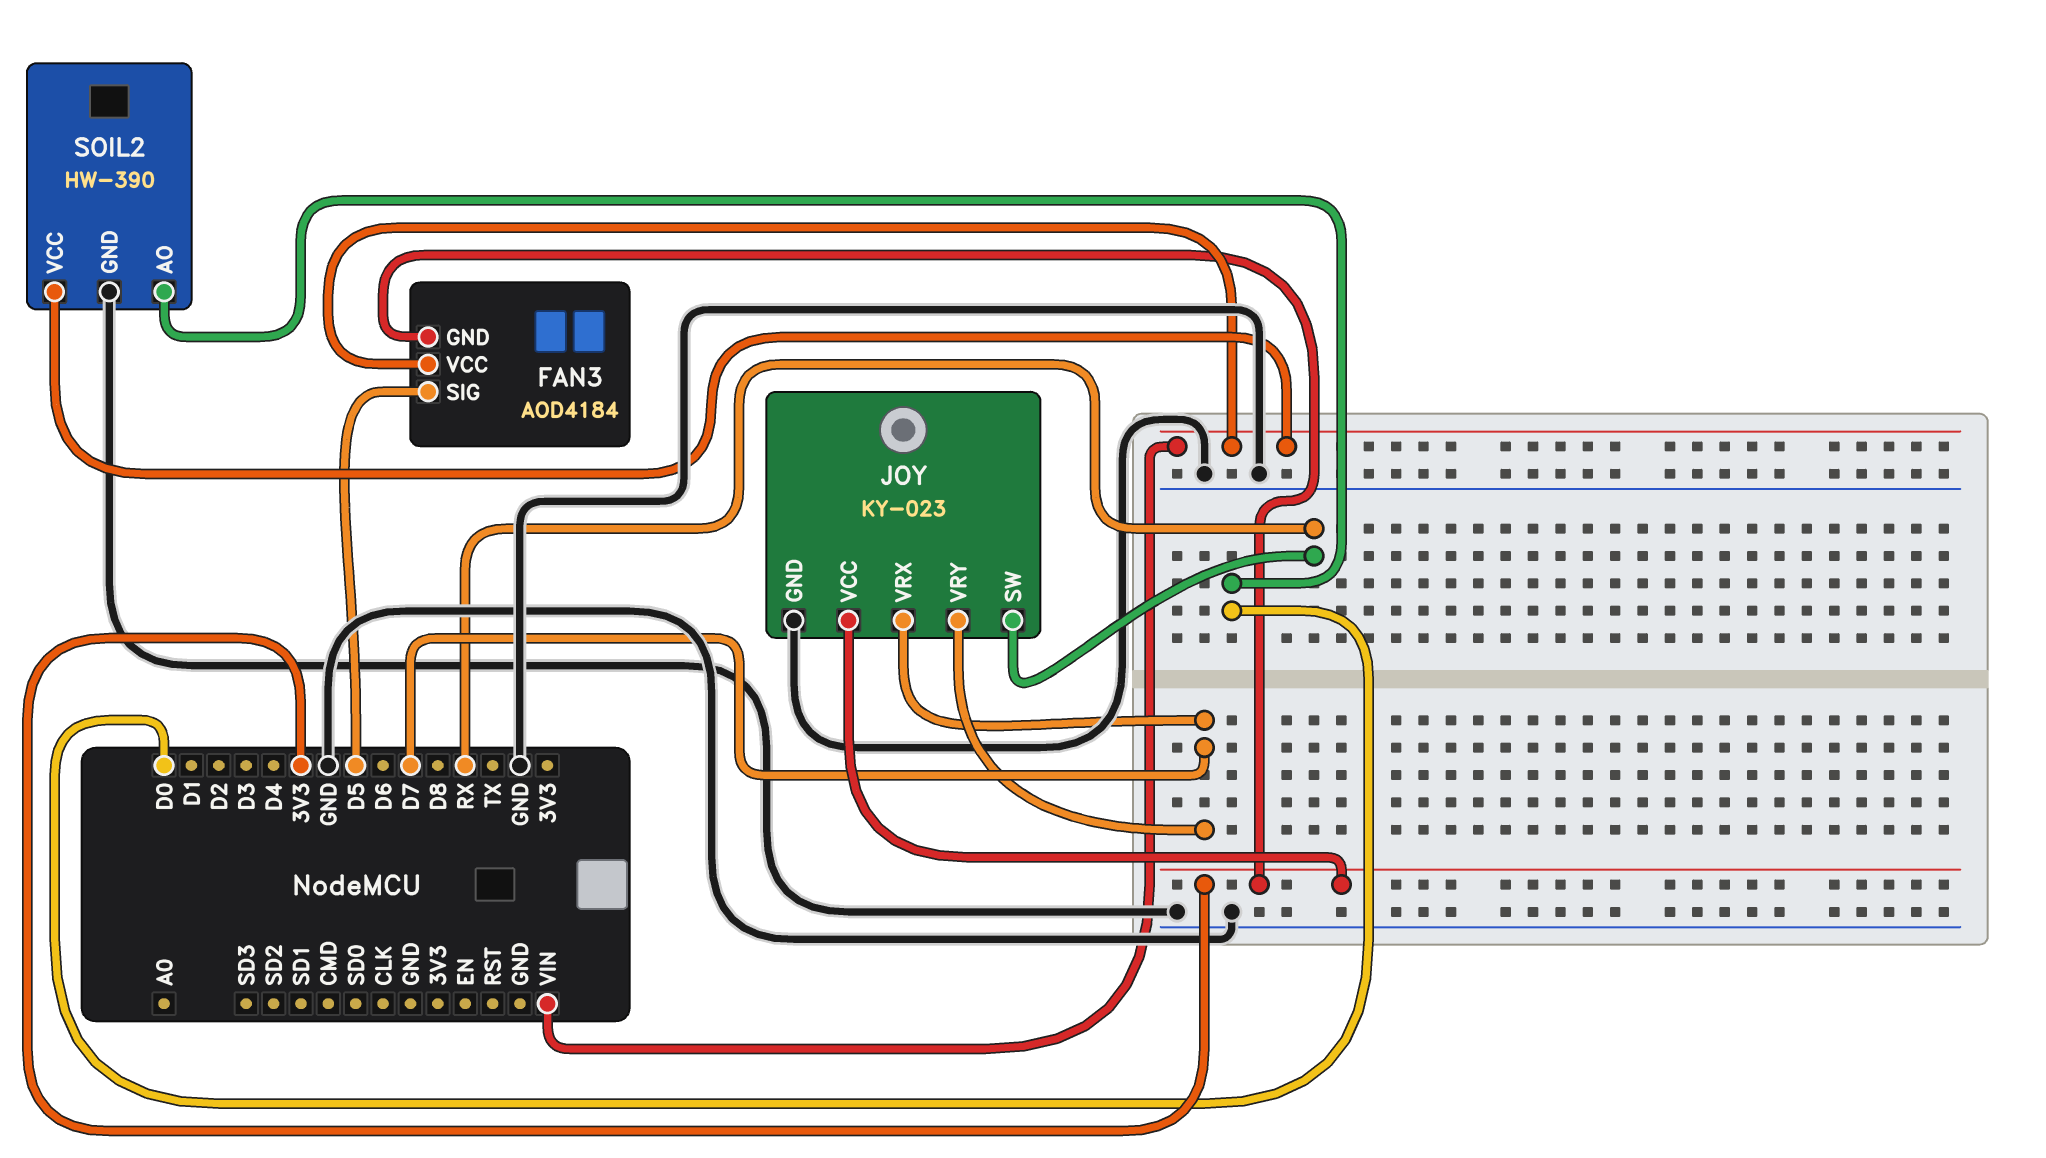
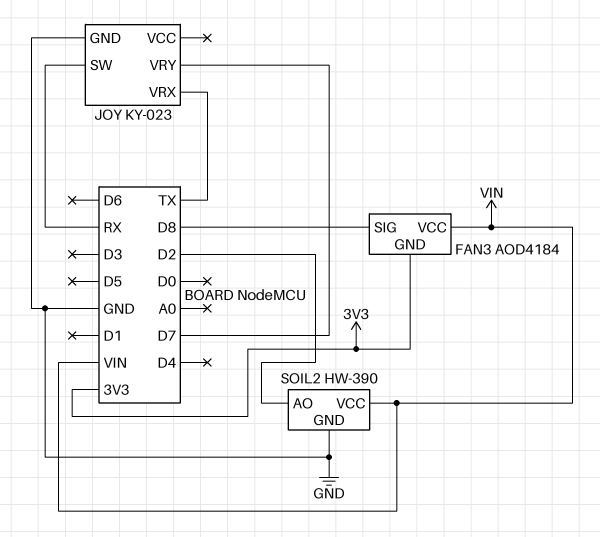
FAN3 pin SIG: D5 -> D8
JOY pin VCC: 3V3 -> none
JOY pin VRX: D7 -> TX
SOIL2 pin AO: D0 -> D2

